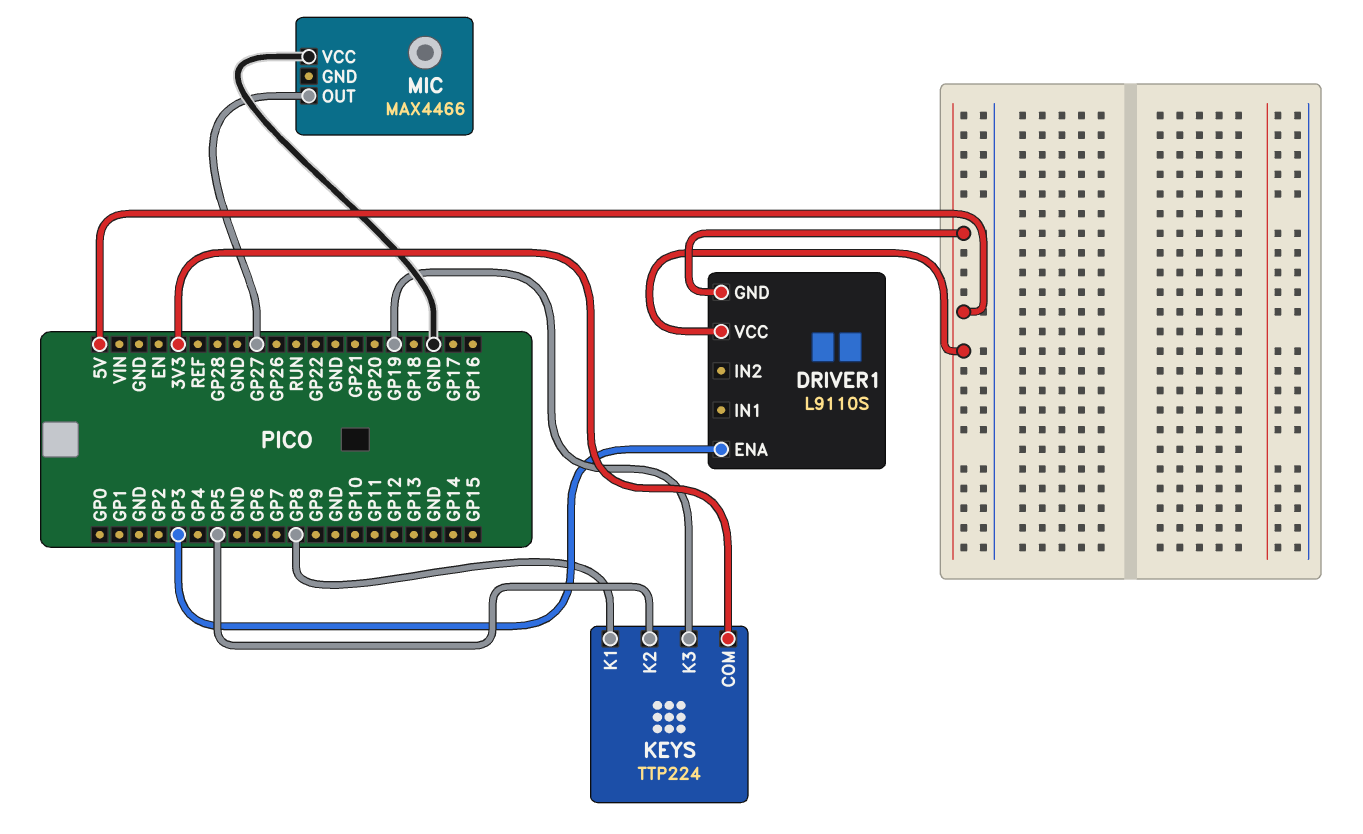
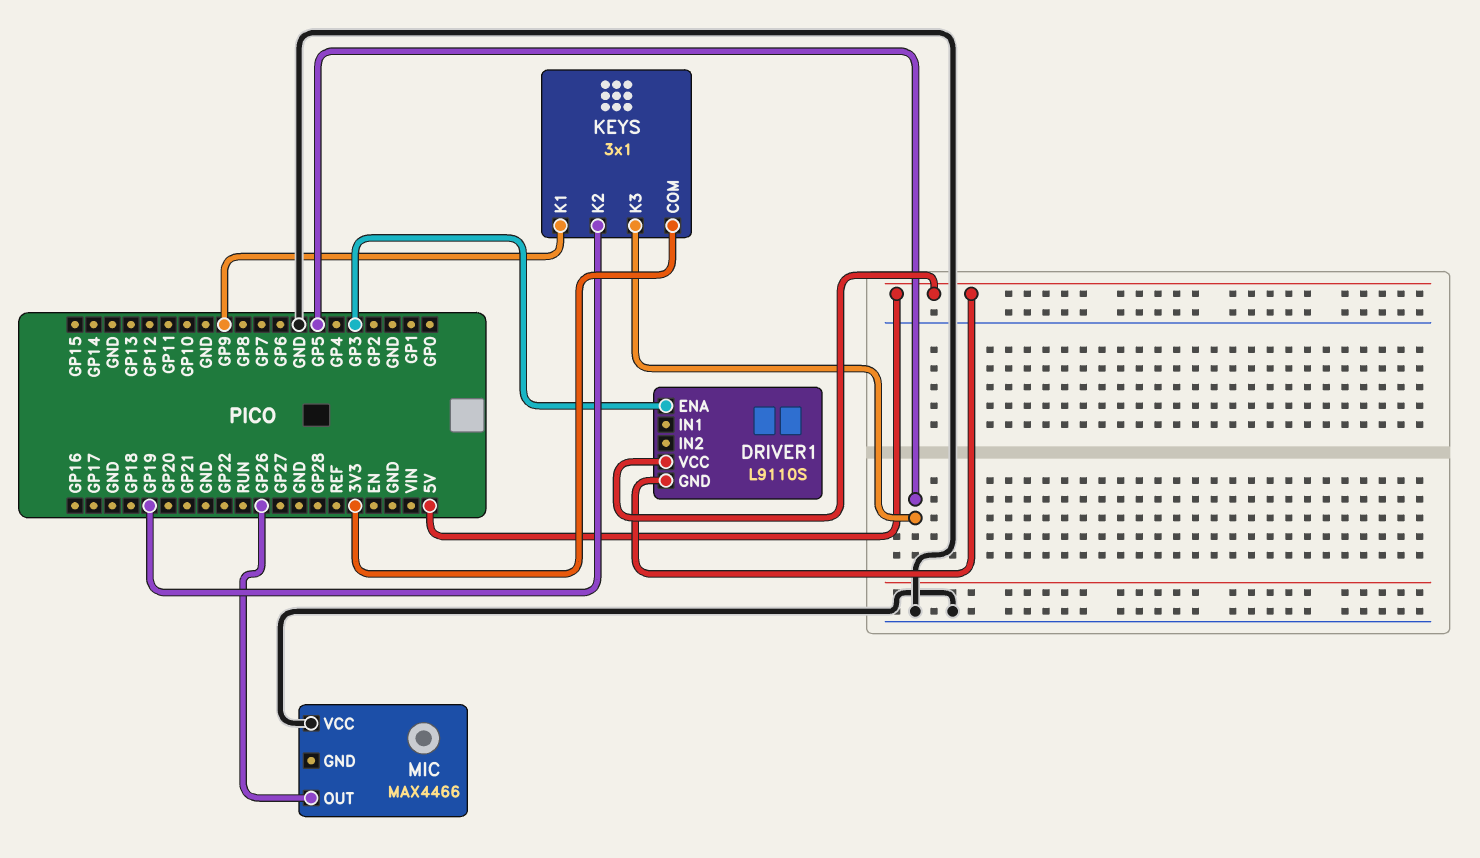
KEYS: TTP224 -> 3x1
KEYS pin K1: GP8 -> GP9
KEYS pin K2: GP5 -> GP19
KEYS pin K3: GP19 -> GP5
MIC pin OUT: GP27 -> GP26

